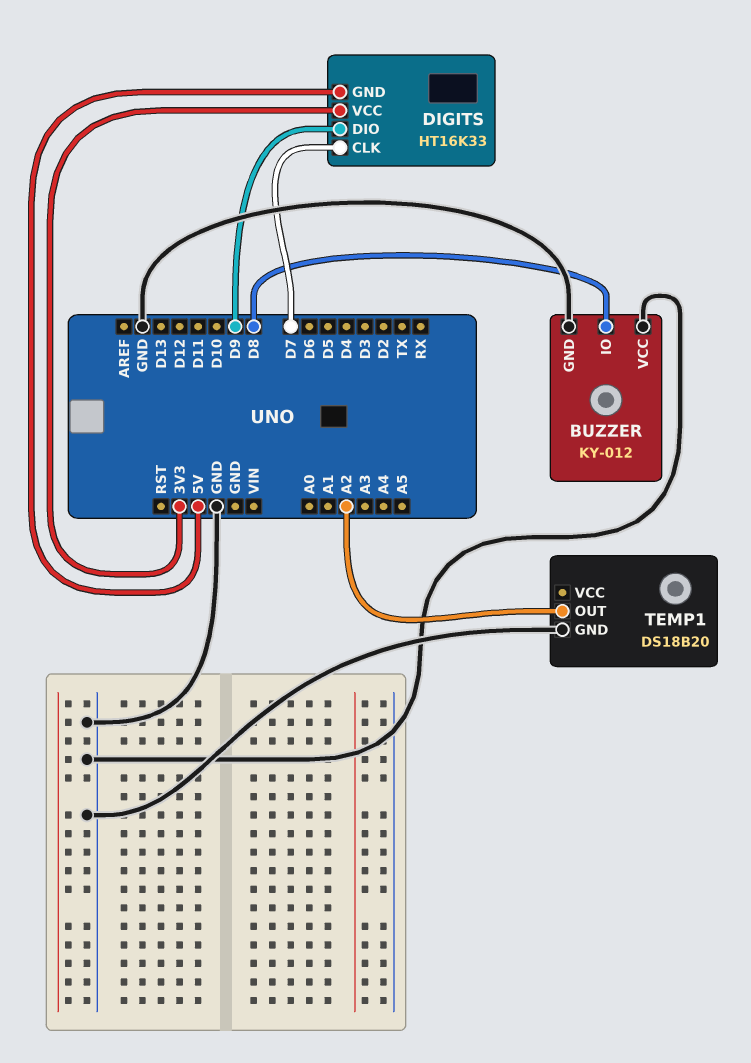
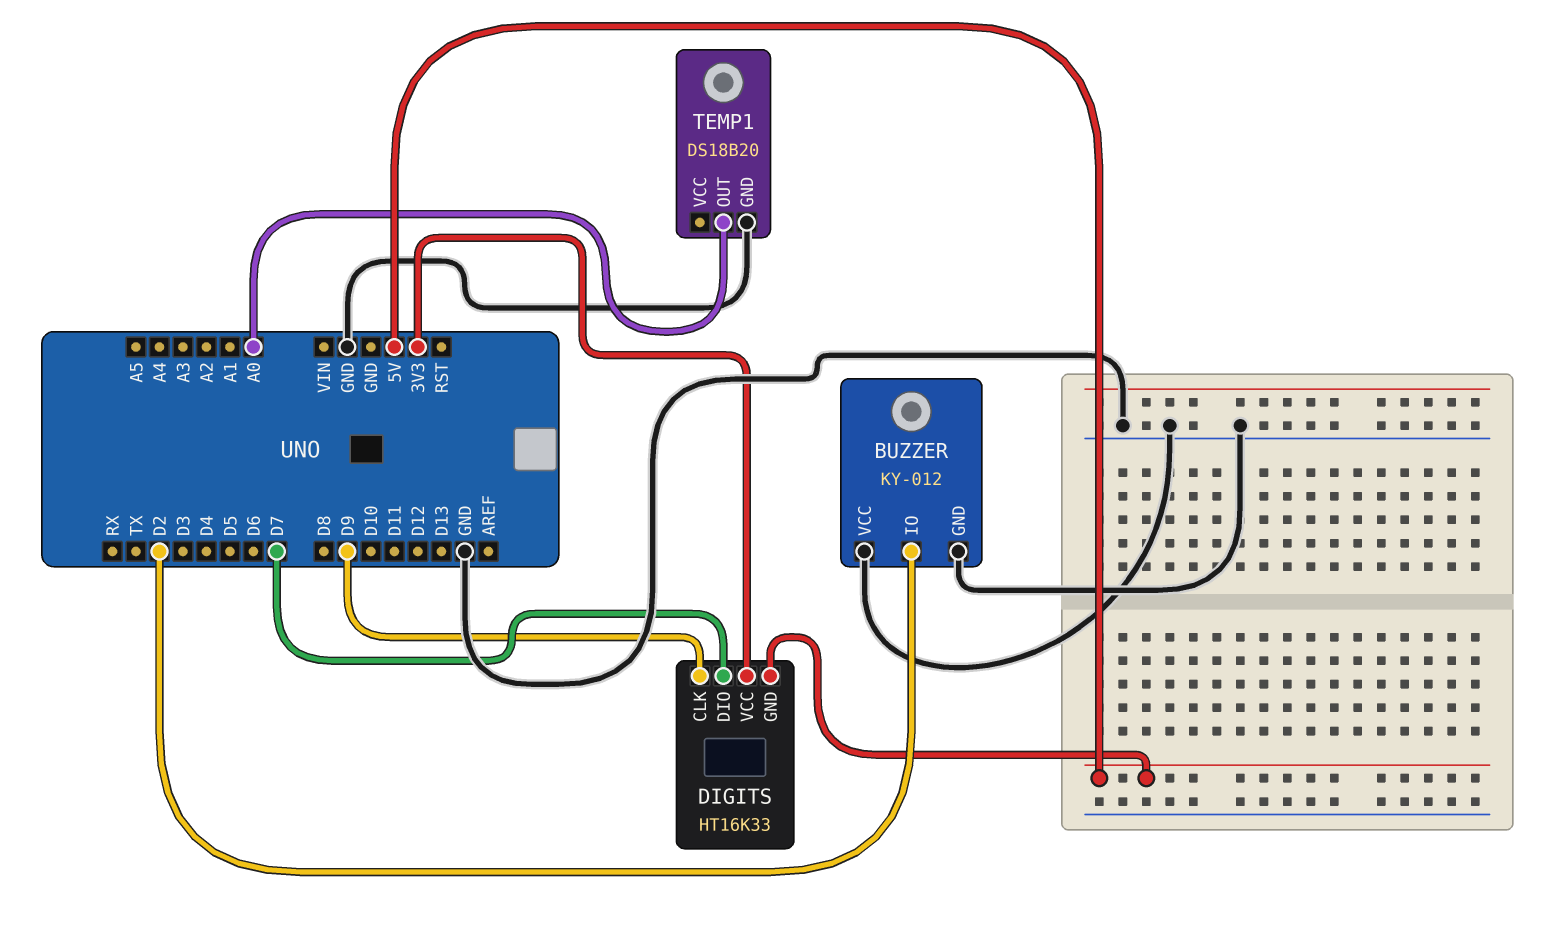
BUZZER pin IO: D8 -> D2
DIGITS pin CLK: D7 -> D9
DIGITS pin DIO: D9 -> D7
TEMP1 pin OUT: A2 -> A0

